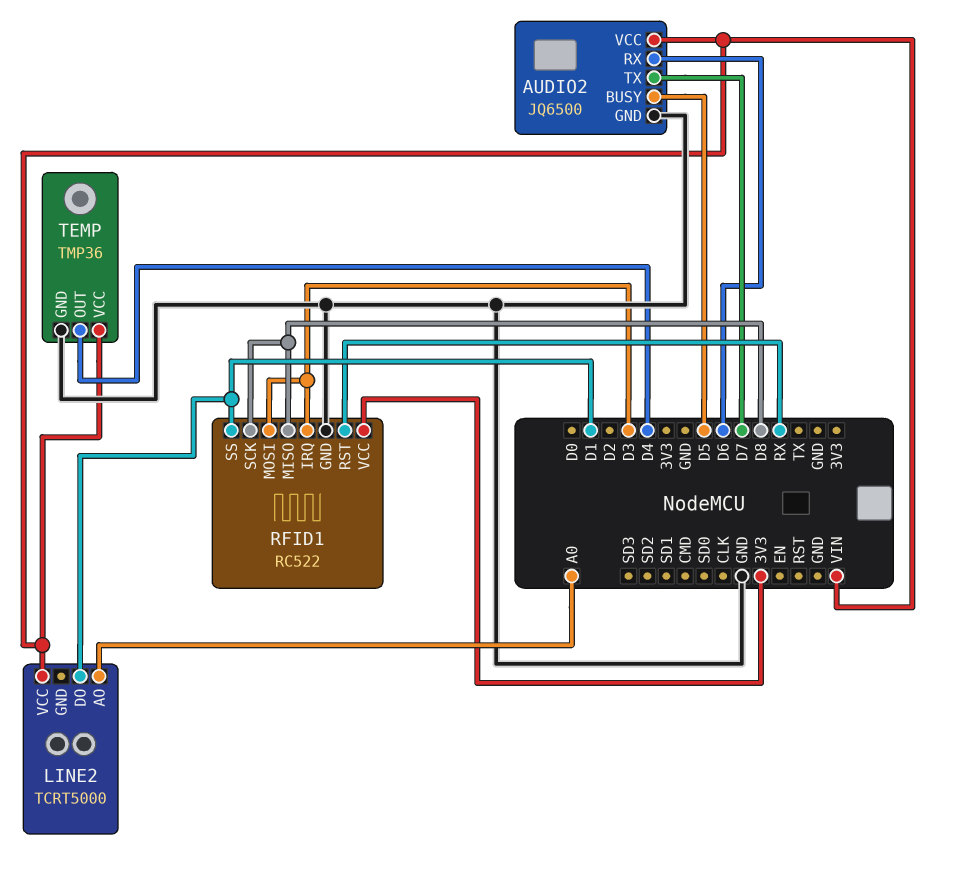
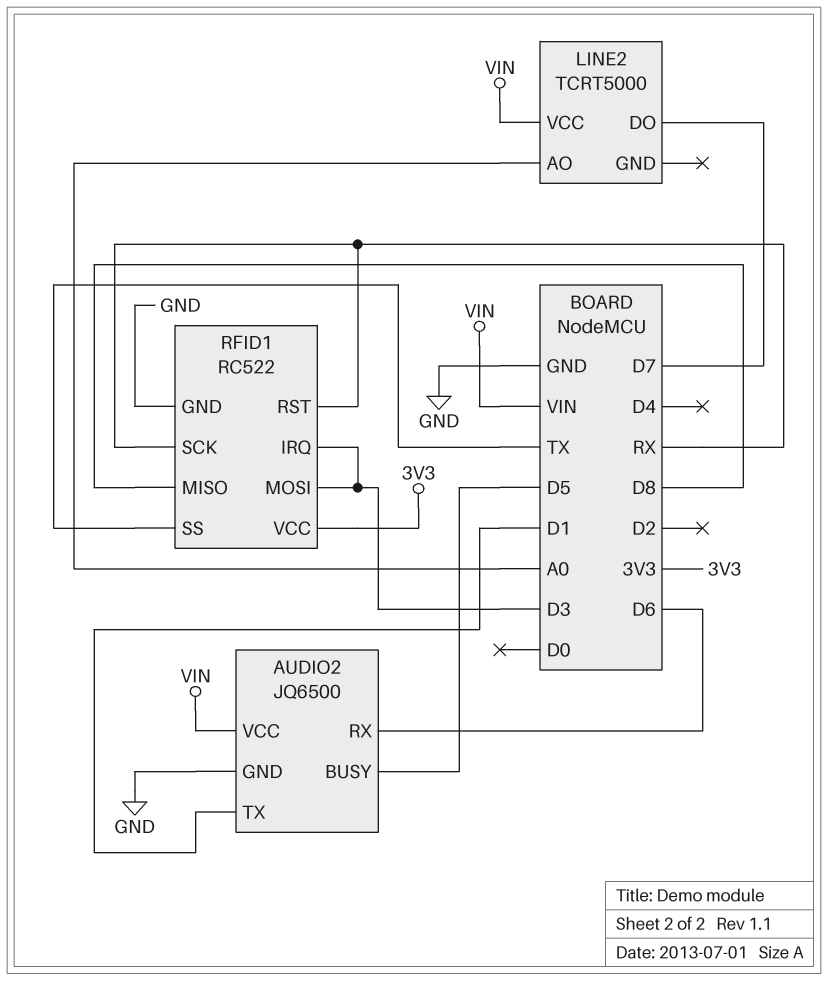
AUDIO2 pin TX: D7 -> D1
LINE2 pin DO: D1 -> D7
RFID1 pin SCK: D8 -> RX
RFID1 pin SS: D1 -> TX
TEMP: TMP36 -> none
TEMP pin GND: GND -> none
TEMP pin OUT: D4 -> none
TEMP pin VCC: VIN -> none

